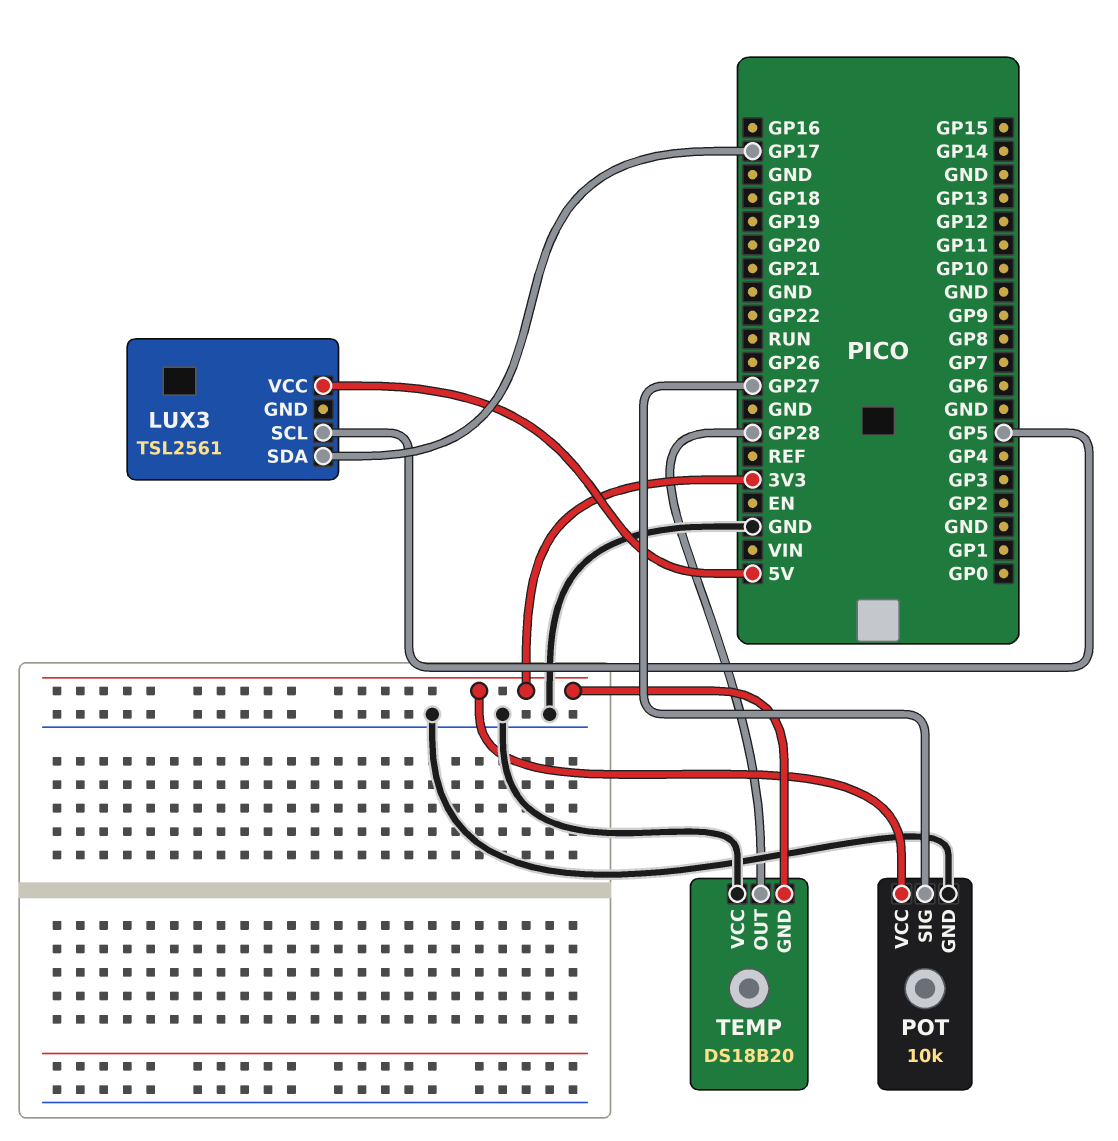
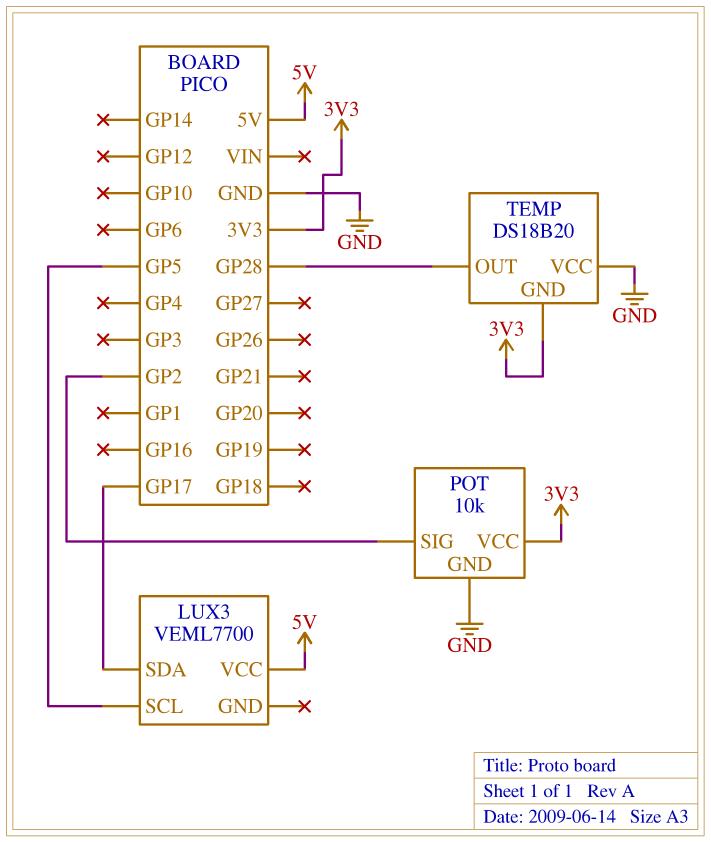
LUX3: TSL2561 -> VEML7700
POT pin SIG: GP27 -> GP2

